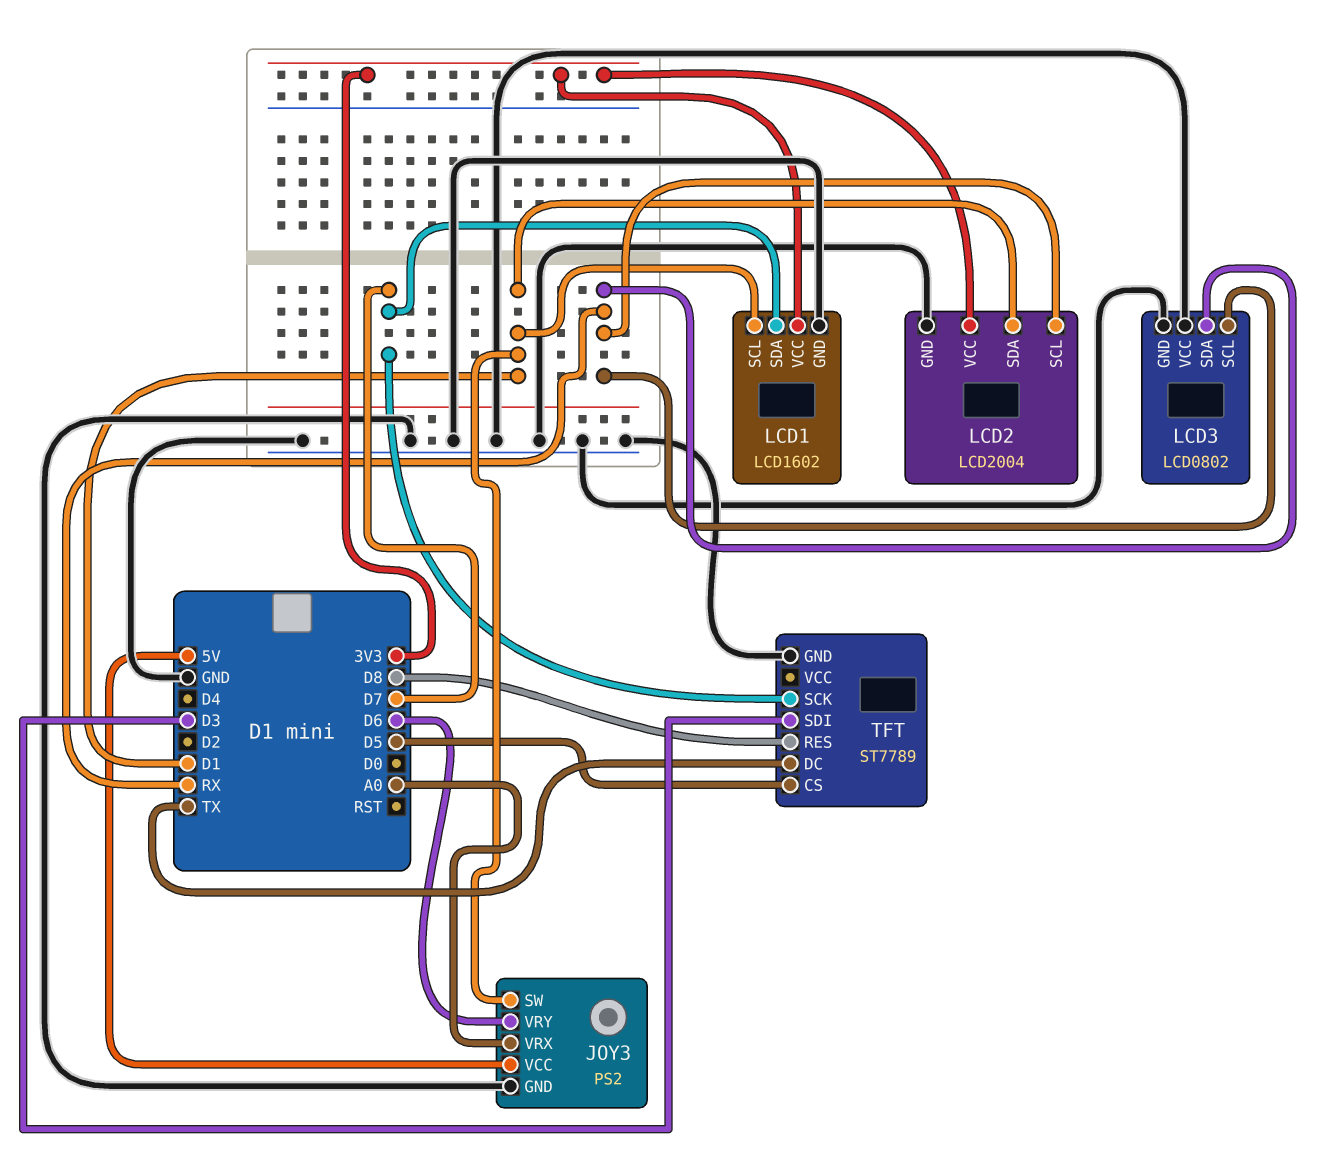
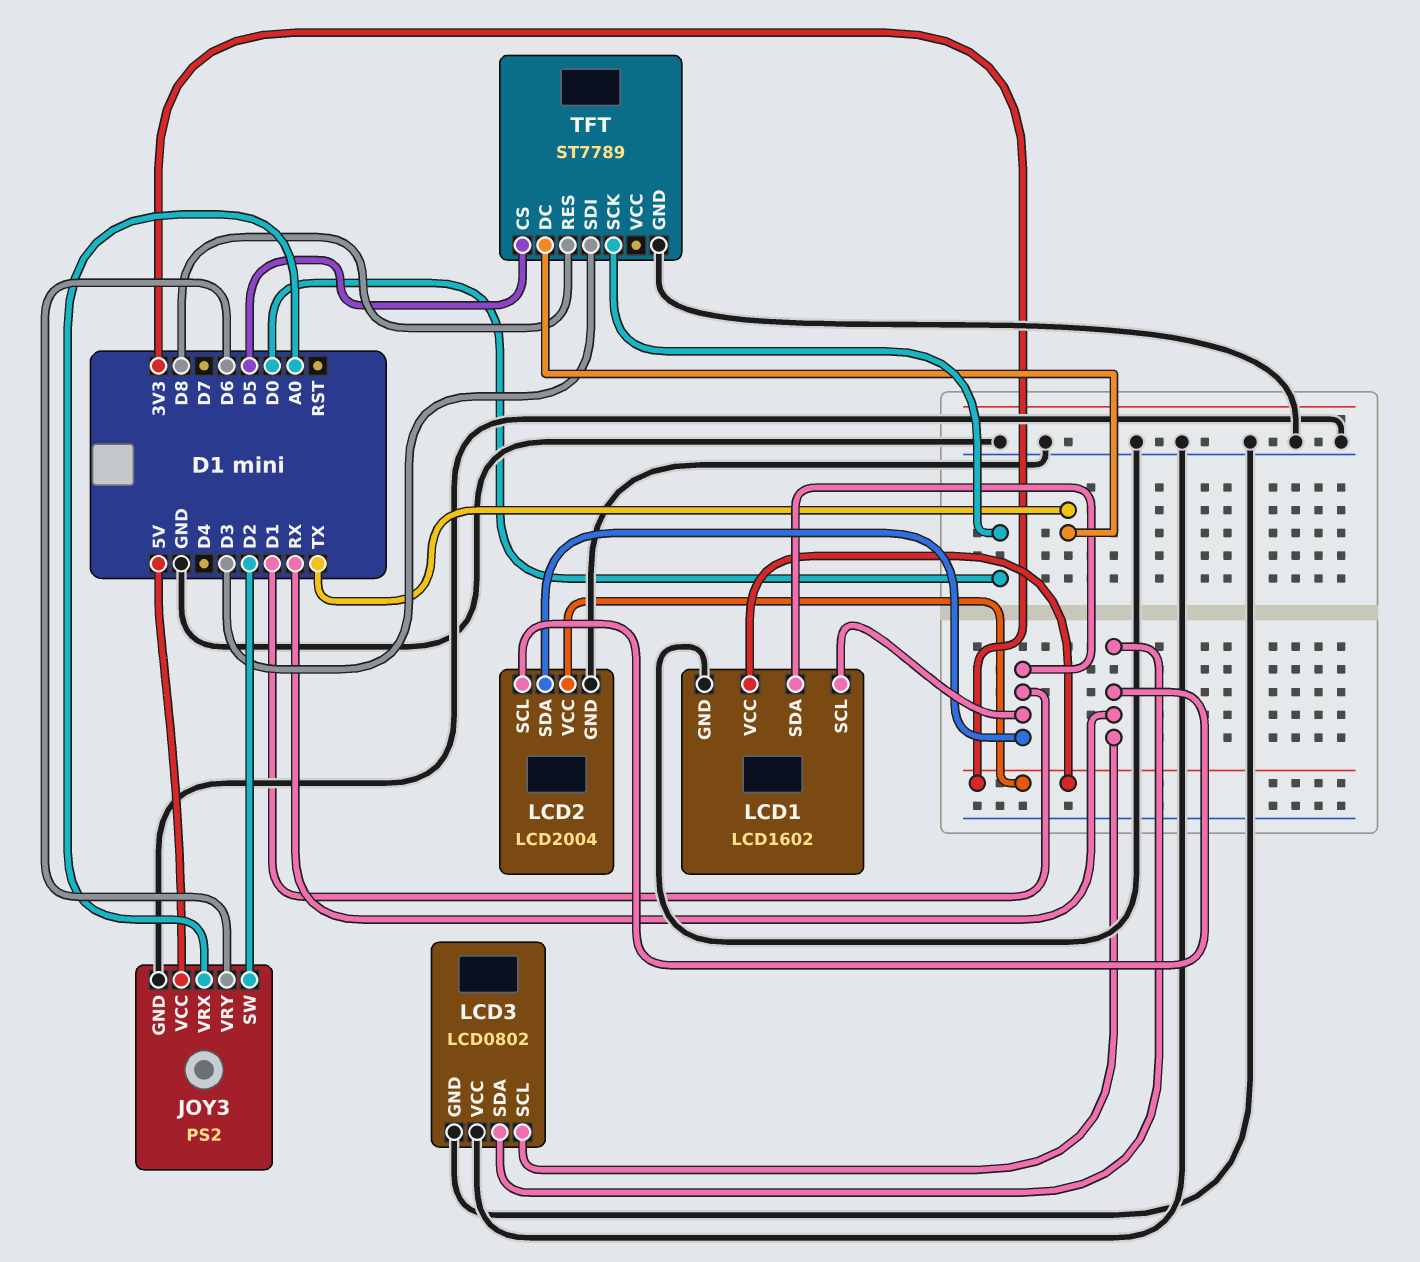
JOY3 pin SW: D1 -> D2
LCD1 pin SDA: D7 -> D1
TFT pin SCK: D7 -> D0

